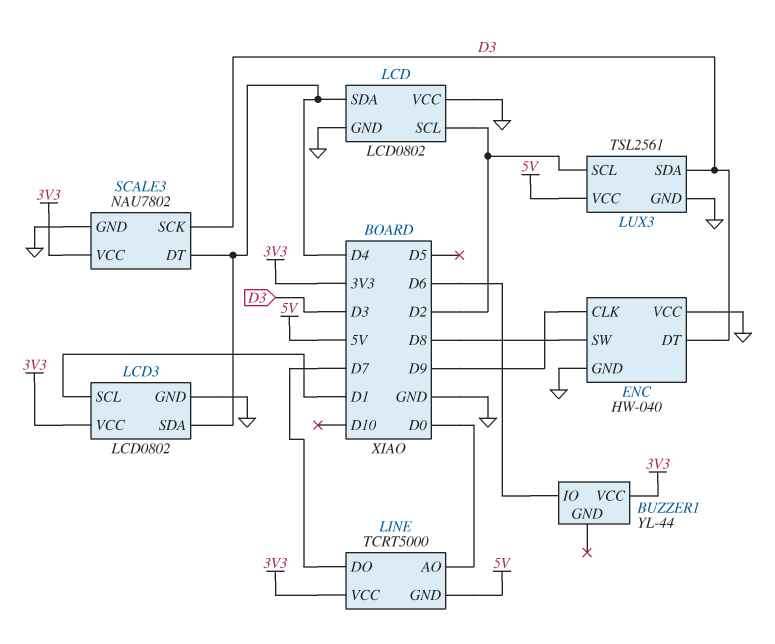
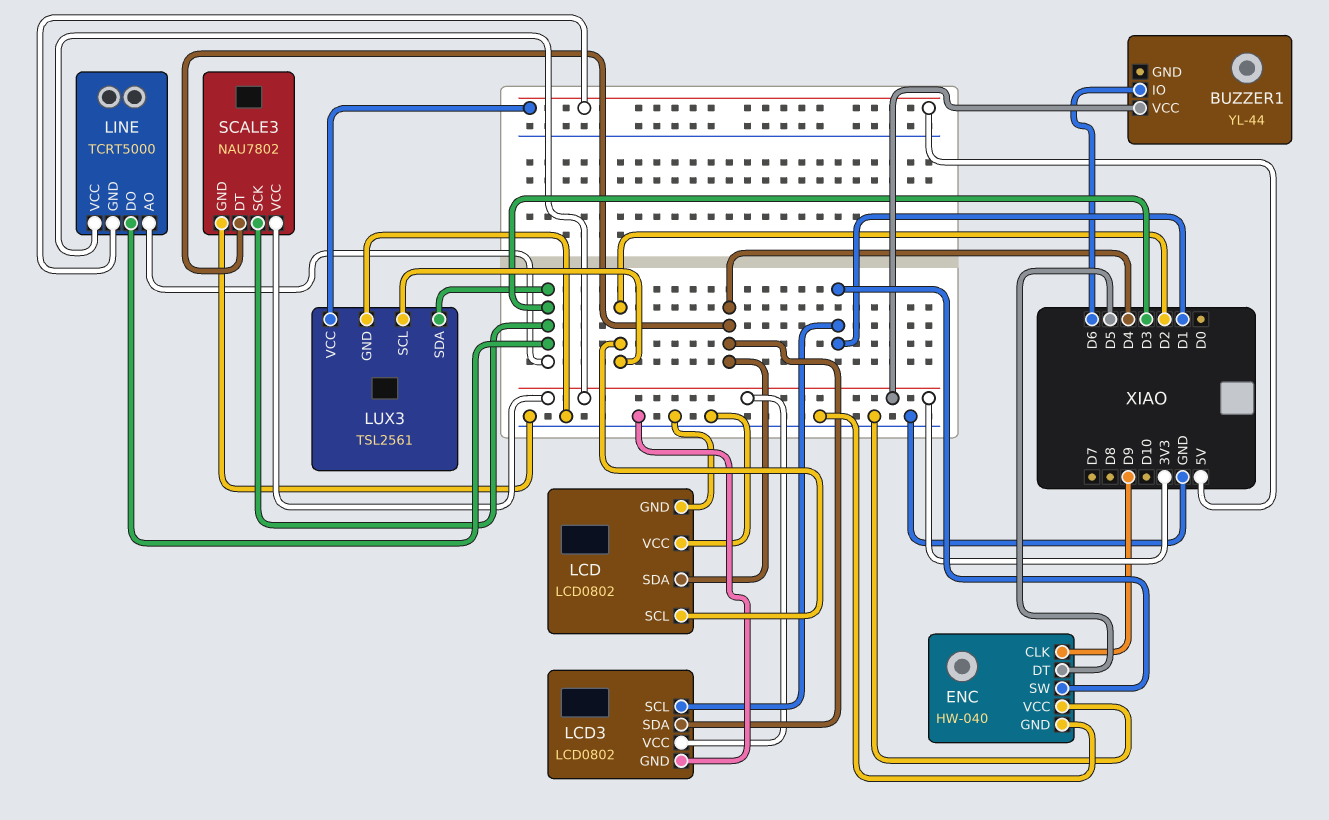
ENC pin DT: D3 -> D5
ENC pin SW: D8 -> D1
LINE pin AO: D0 -> D3
LINE pin DO: D7 -> D3

